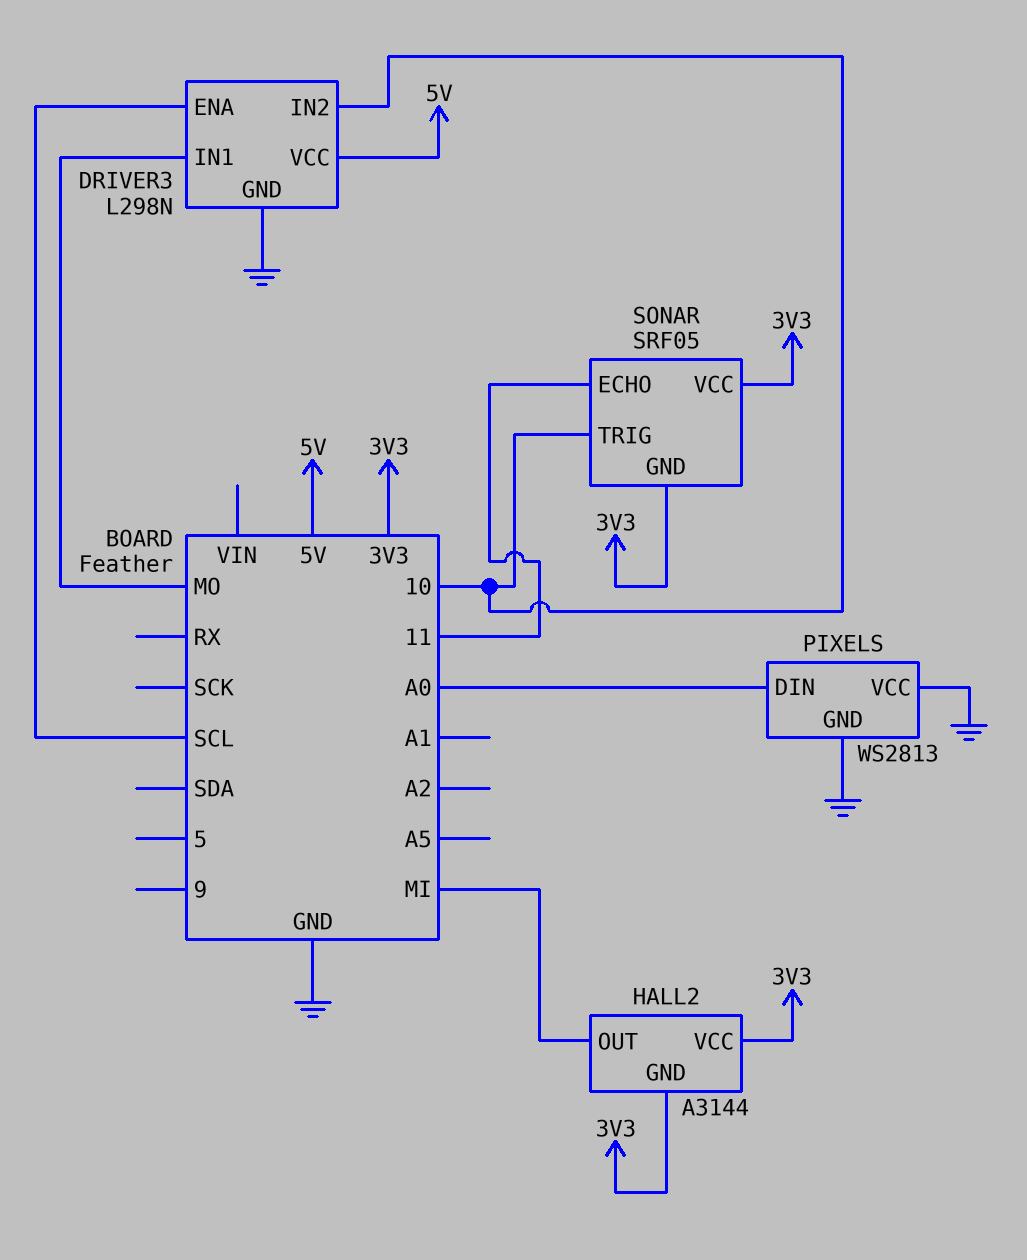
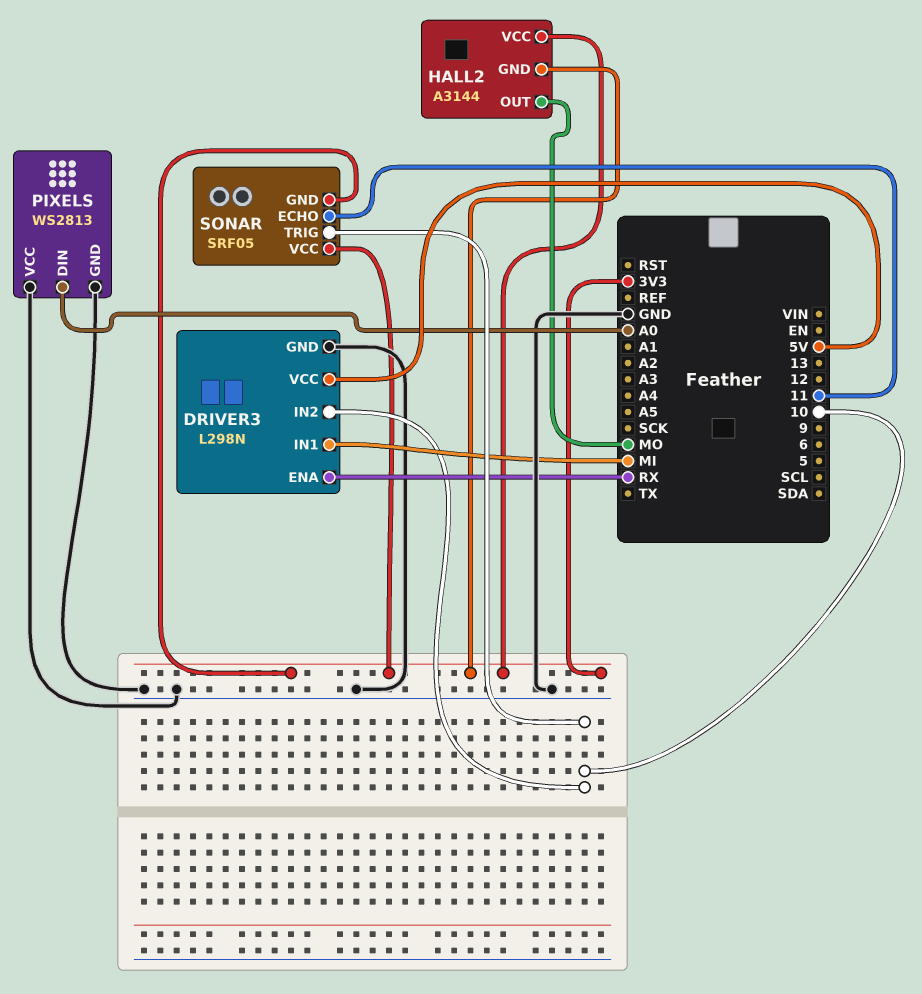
DRIVER3 pin ENA: SCL -> RX
DRIVER3 pin IN1: MO -> MI
HALL2 pin OUT: MI -> MO

